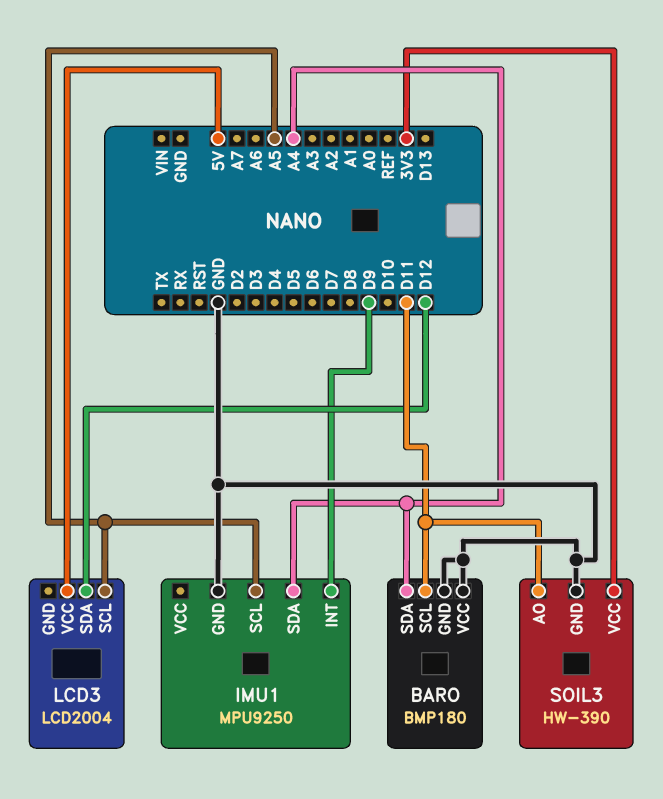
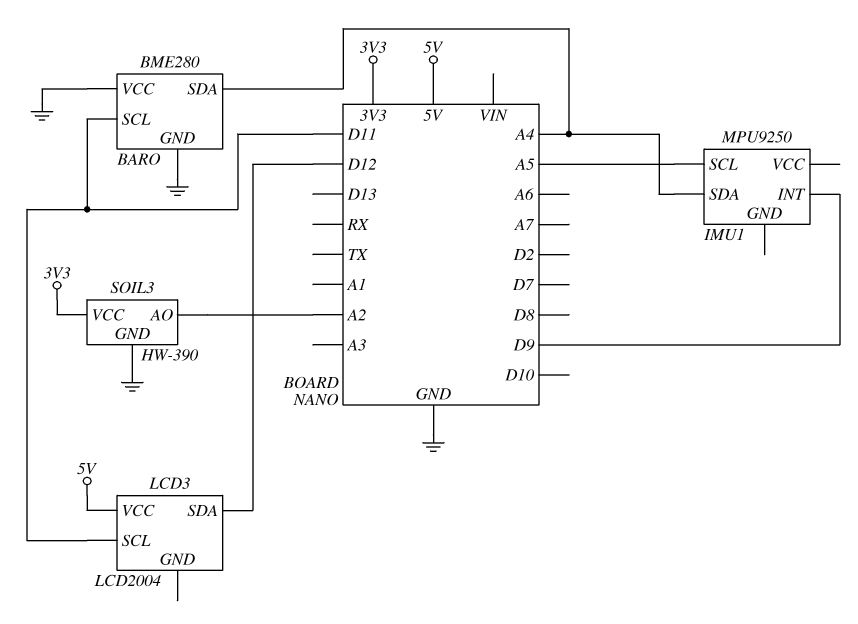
BARO: BMP180 -> BME280
IMU1 pin GND: GND -> none
LCD3 pin SCL: A5 -> D11
SOIL3 pin AO: D11 -> A2

